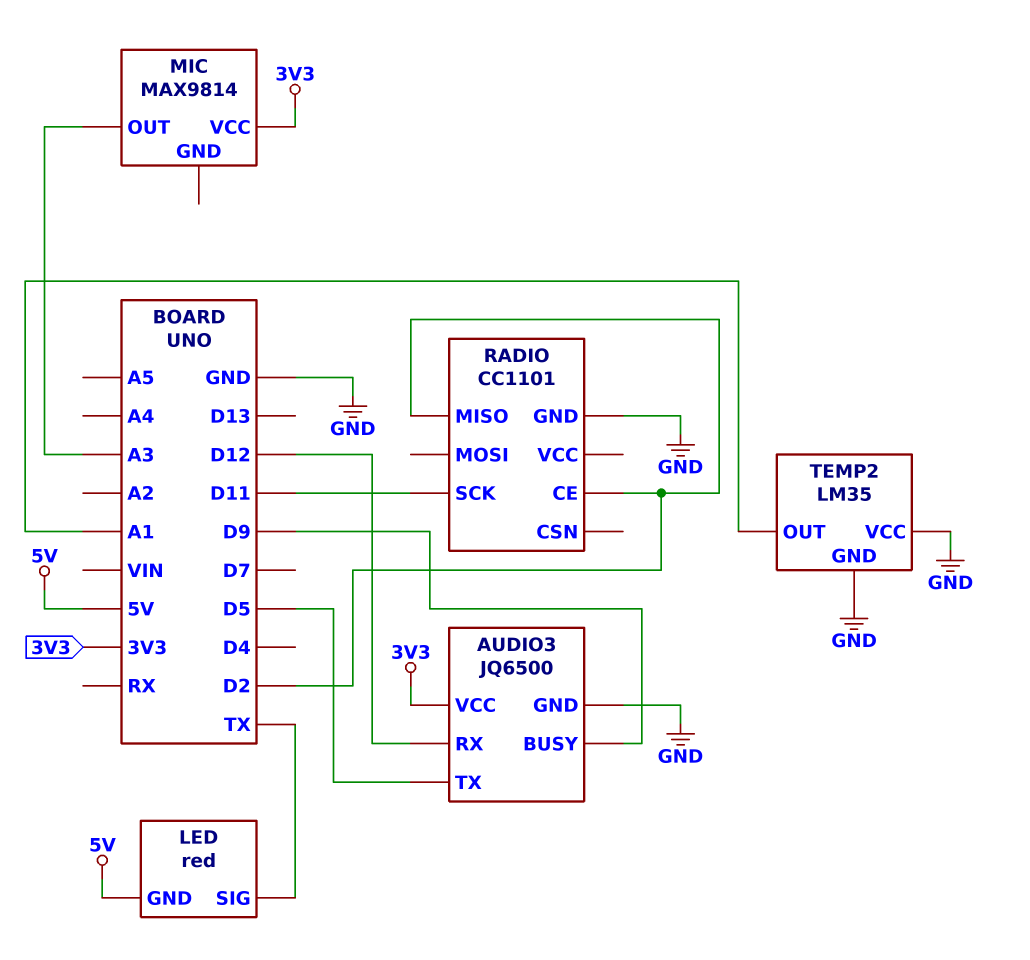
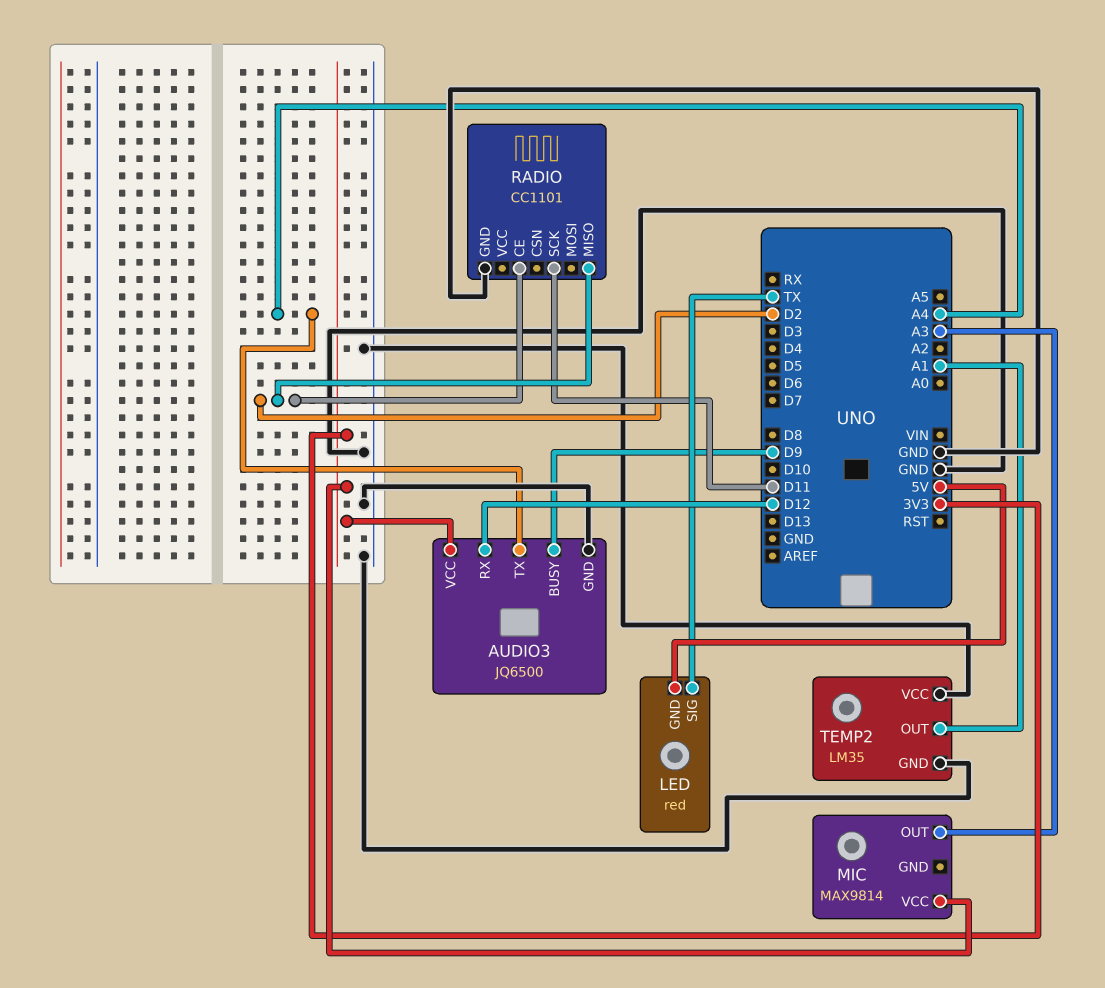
AUDIO3 pin TX: D5 -> A4

